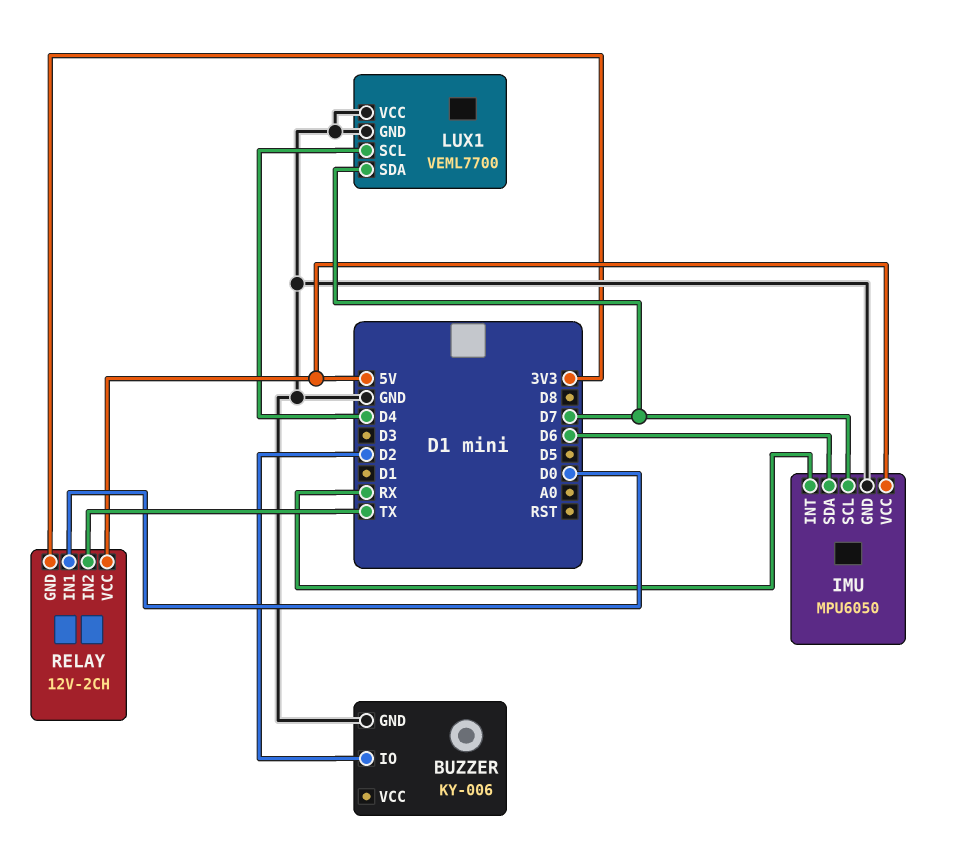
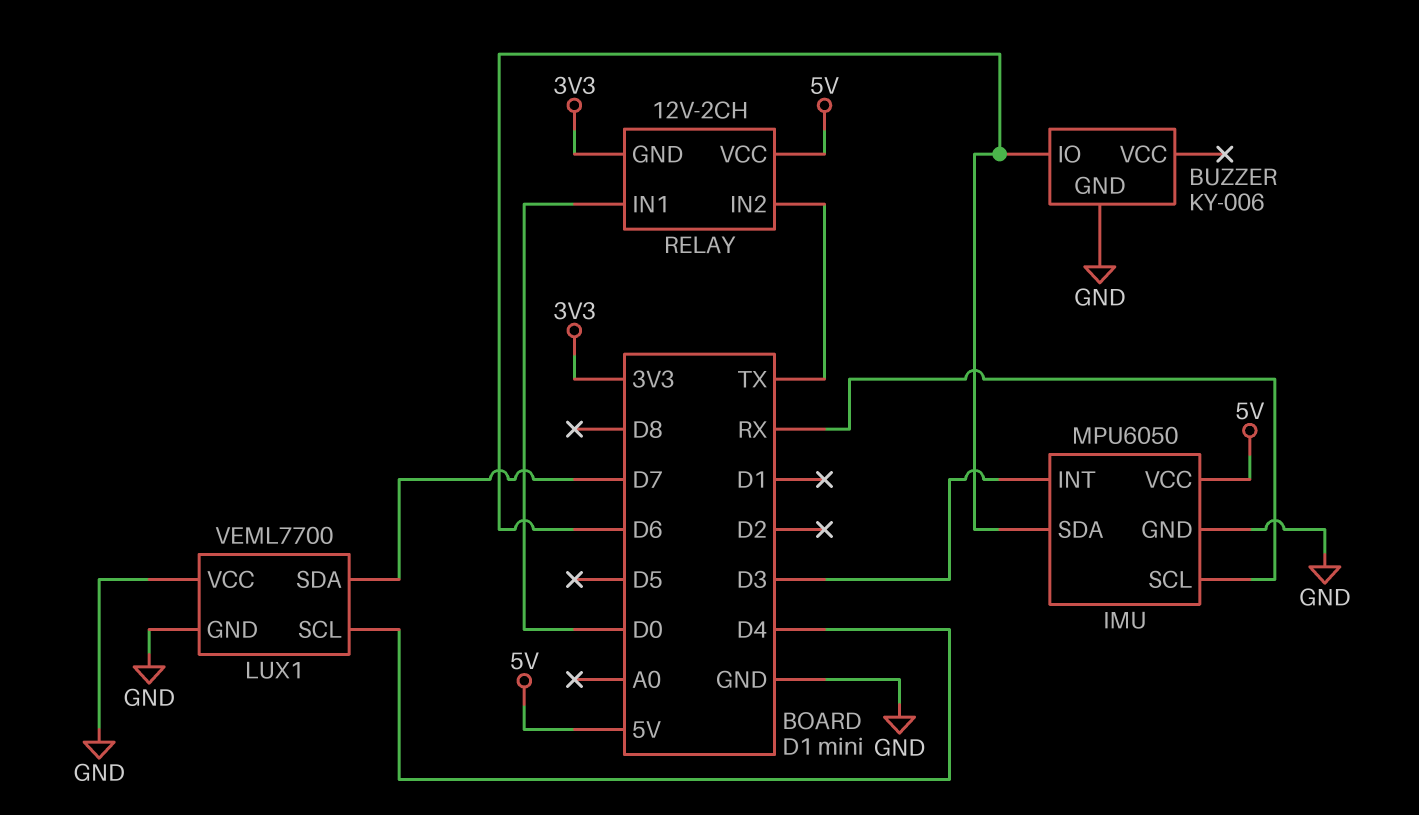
BUZZER pin IO: D2 -> D6
IMU pin INT: RX -> D3
IMU pin SCL: D7 -> RX

